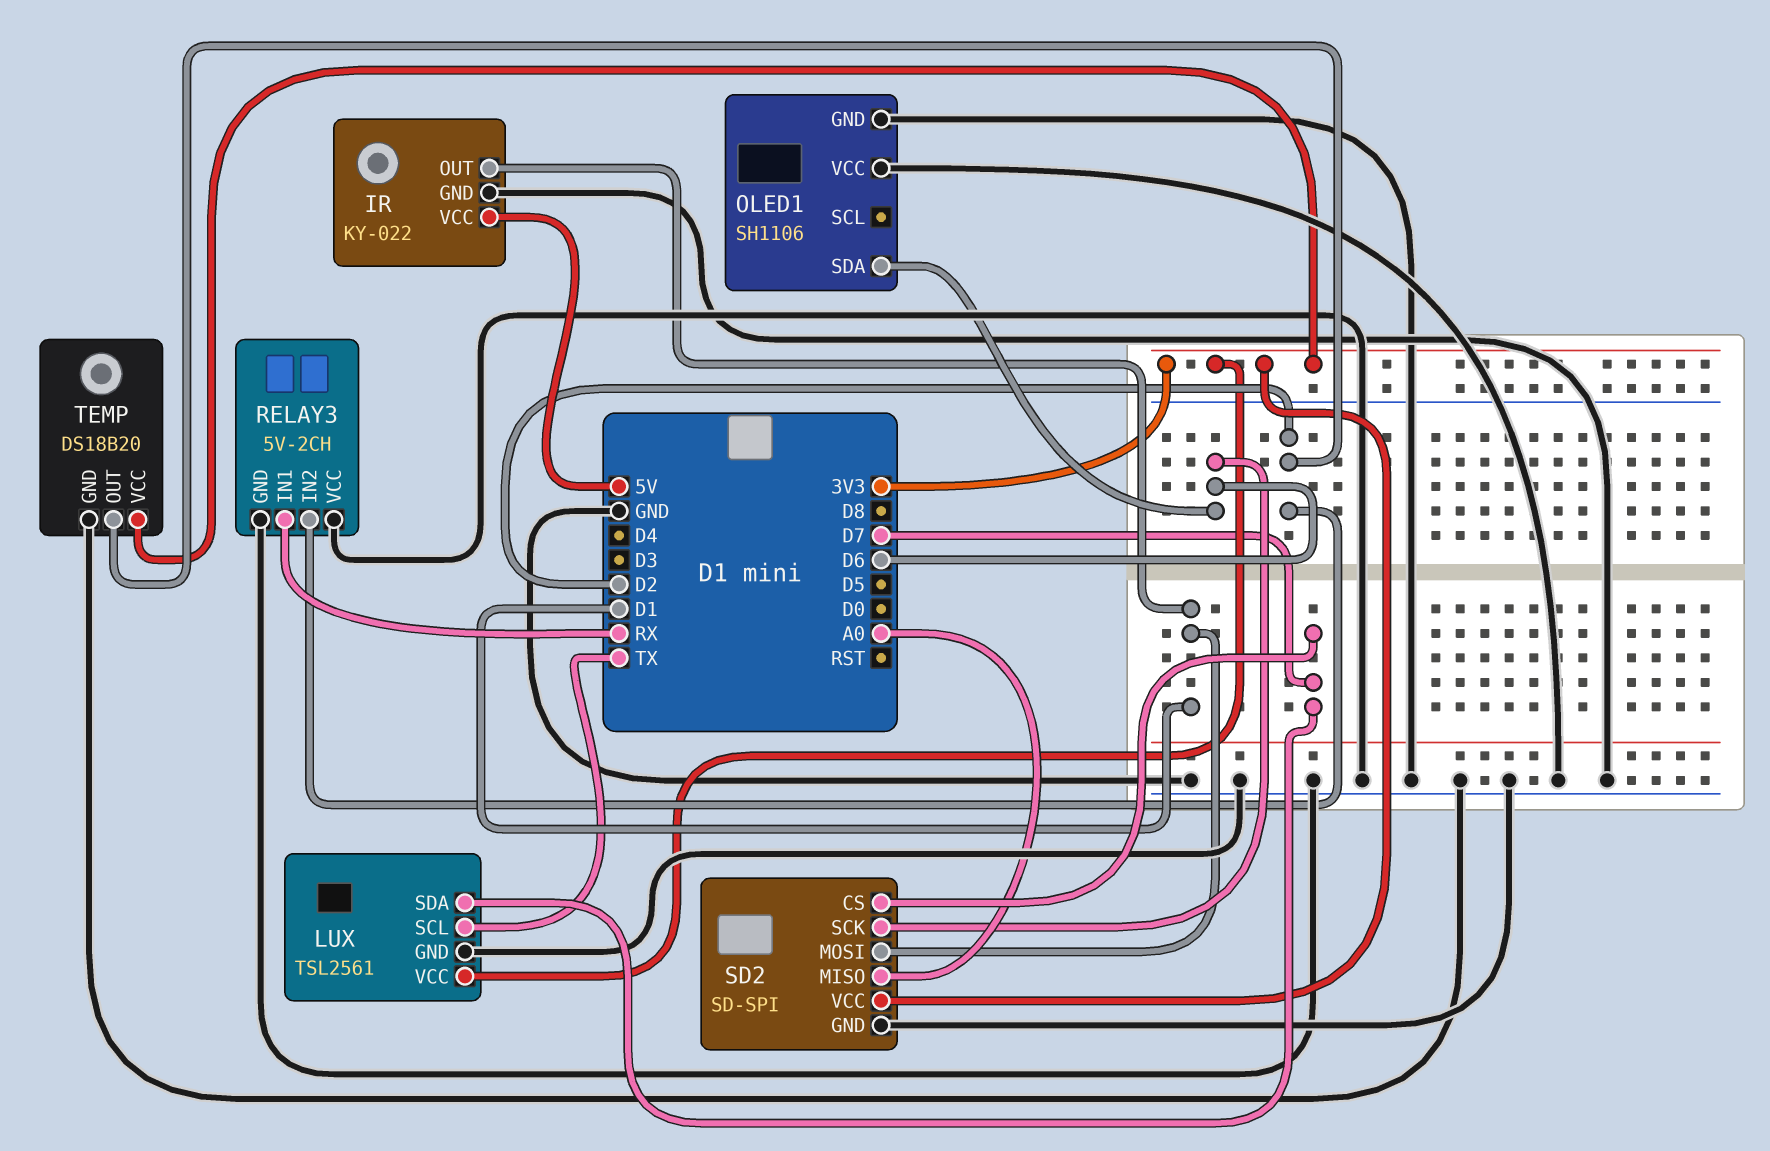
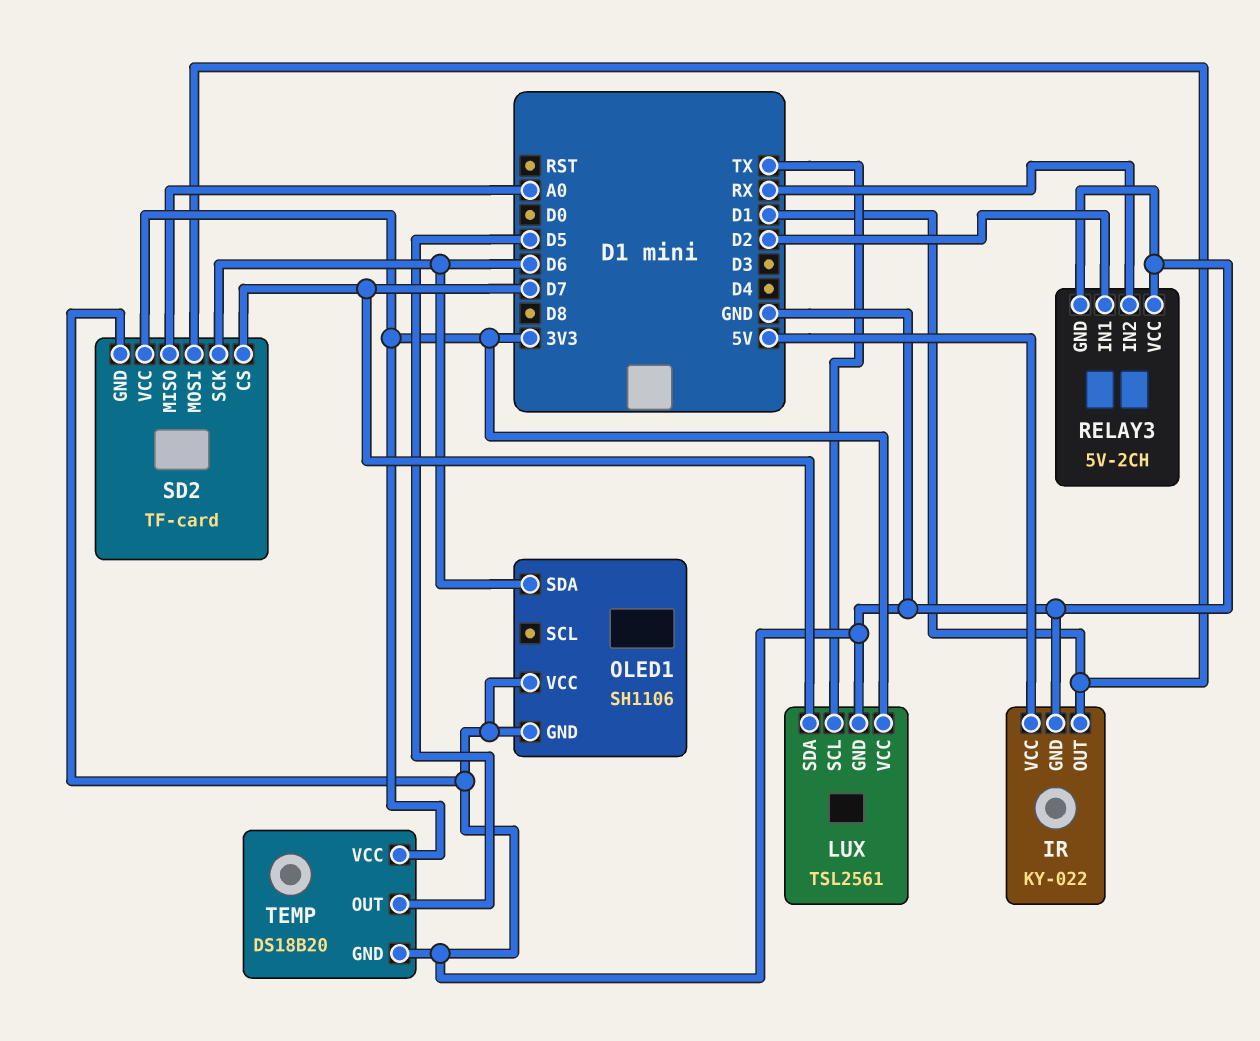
RELAY3 pin IN1: RX -> D2
RELAY3 pin IN2: D2 -> RX
SD2: SD-SPI -> TF-card
TEMP pin OUT: D2 -> D5

